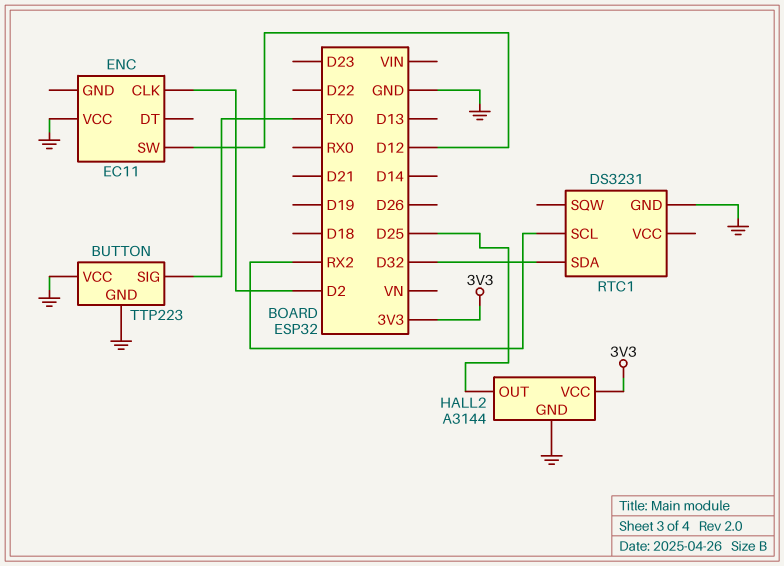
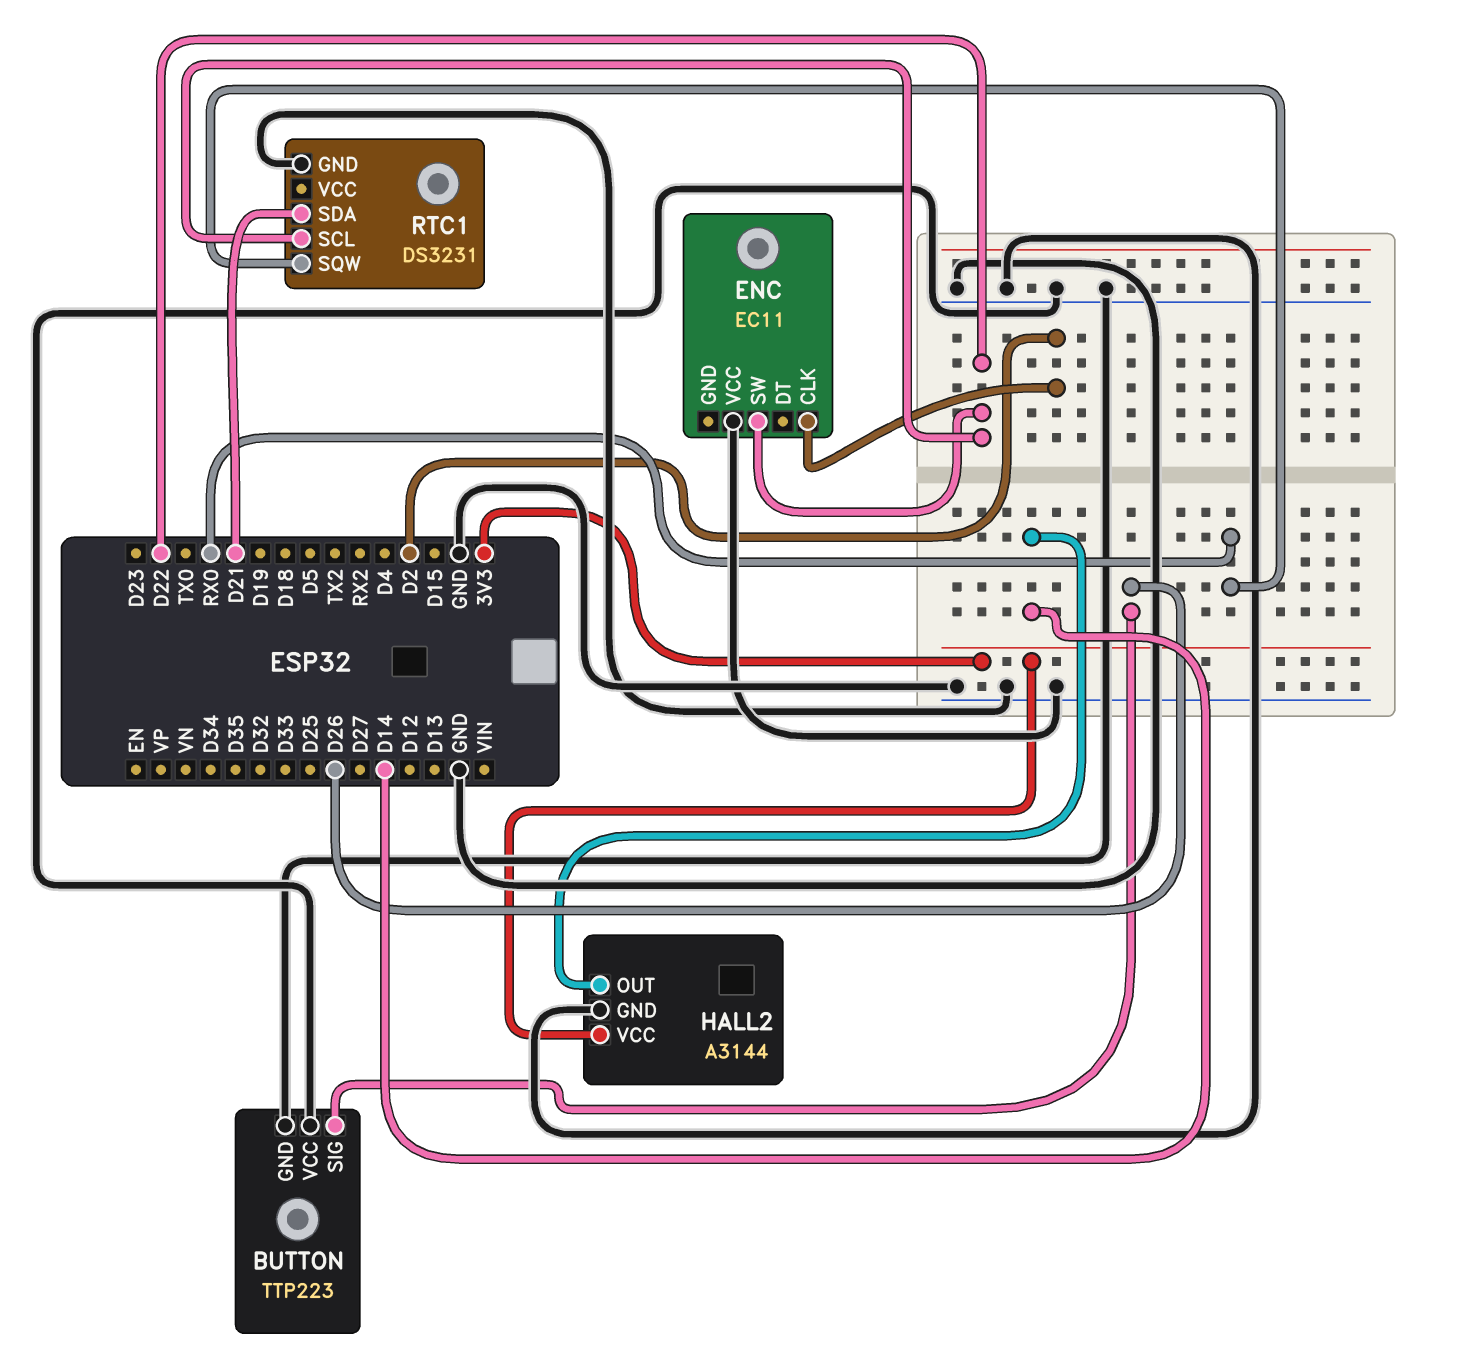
BUTTON pin SIG: TX0 -> D26
ENC pin SW: D12 -> D22
HALL2 pin OUT: D25 -> D14
RTC1 pin SCL: RX2 -> D22
RTC1 pin SDA: D32 -> D21
RTC1 pin SQW: none -> RX0

